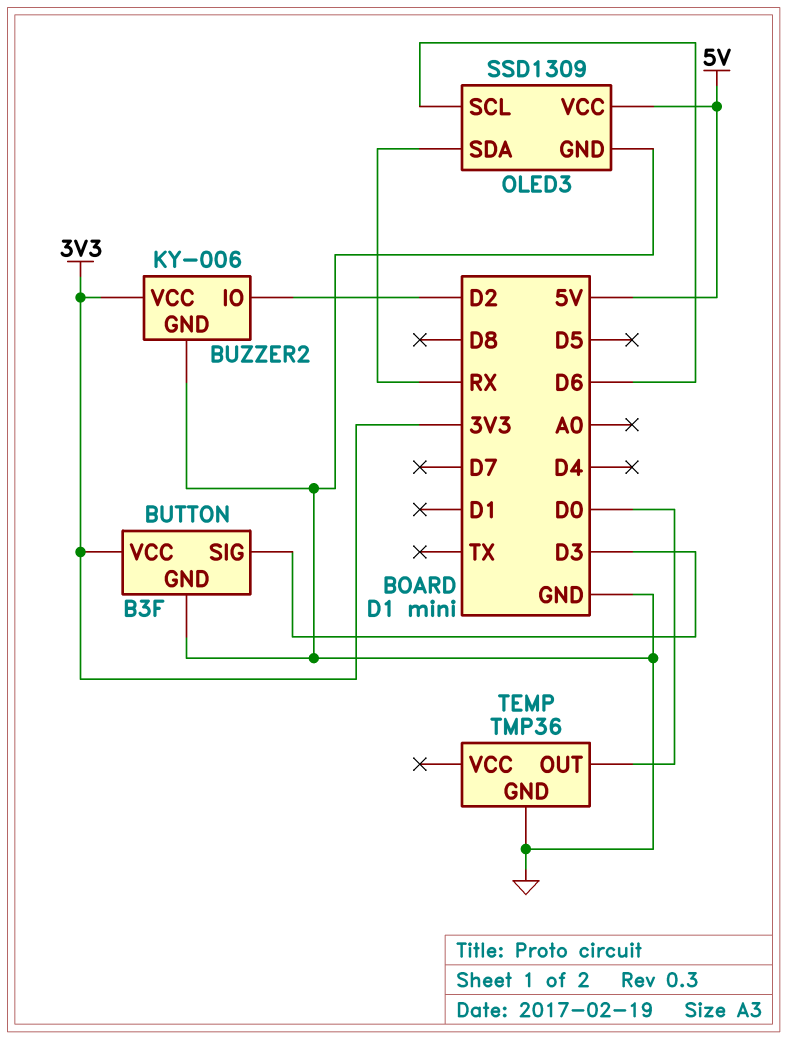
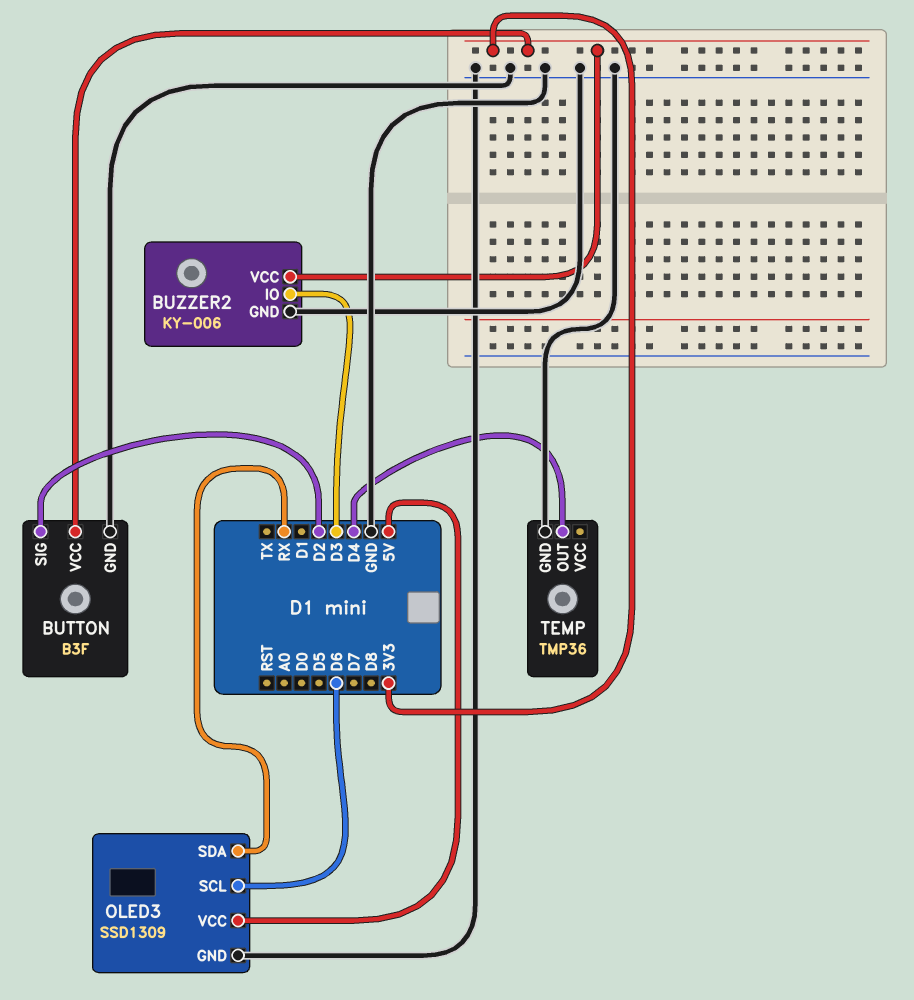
BUTTON pin SIG: D3 -> D2
BUZZER2 pin IO: D2 -> D3
TEMP pin OUT: D0 -> D4

